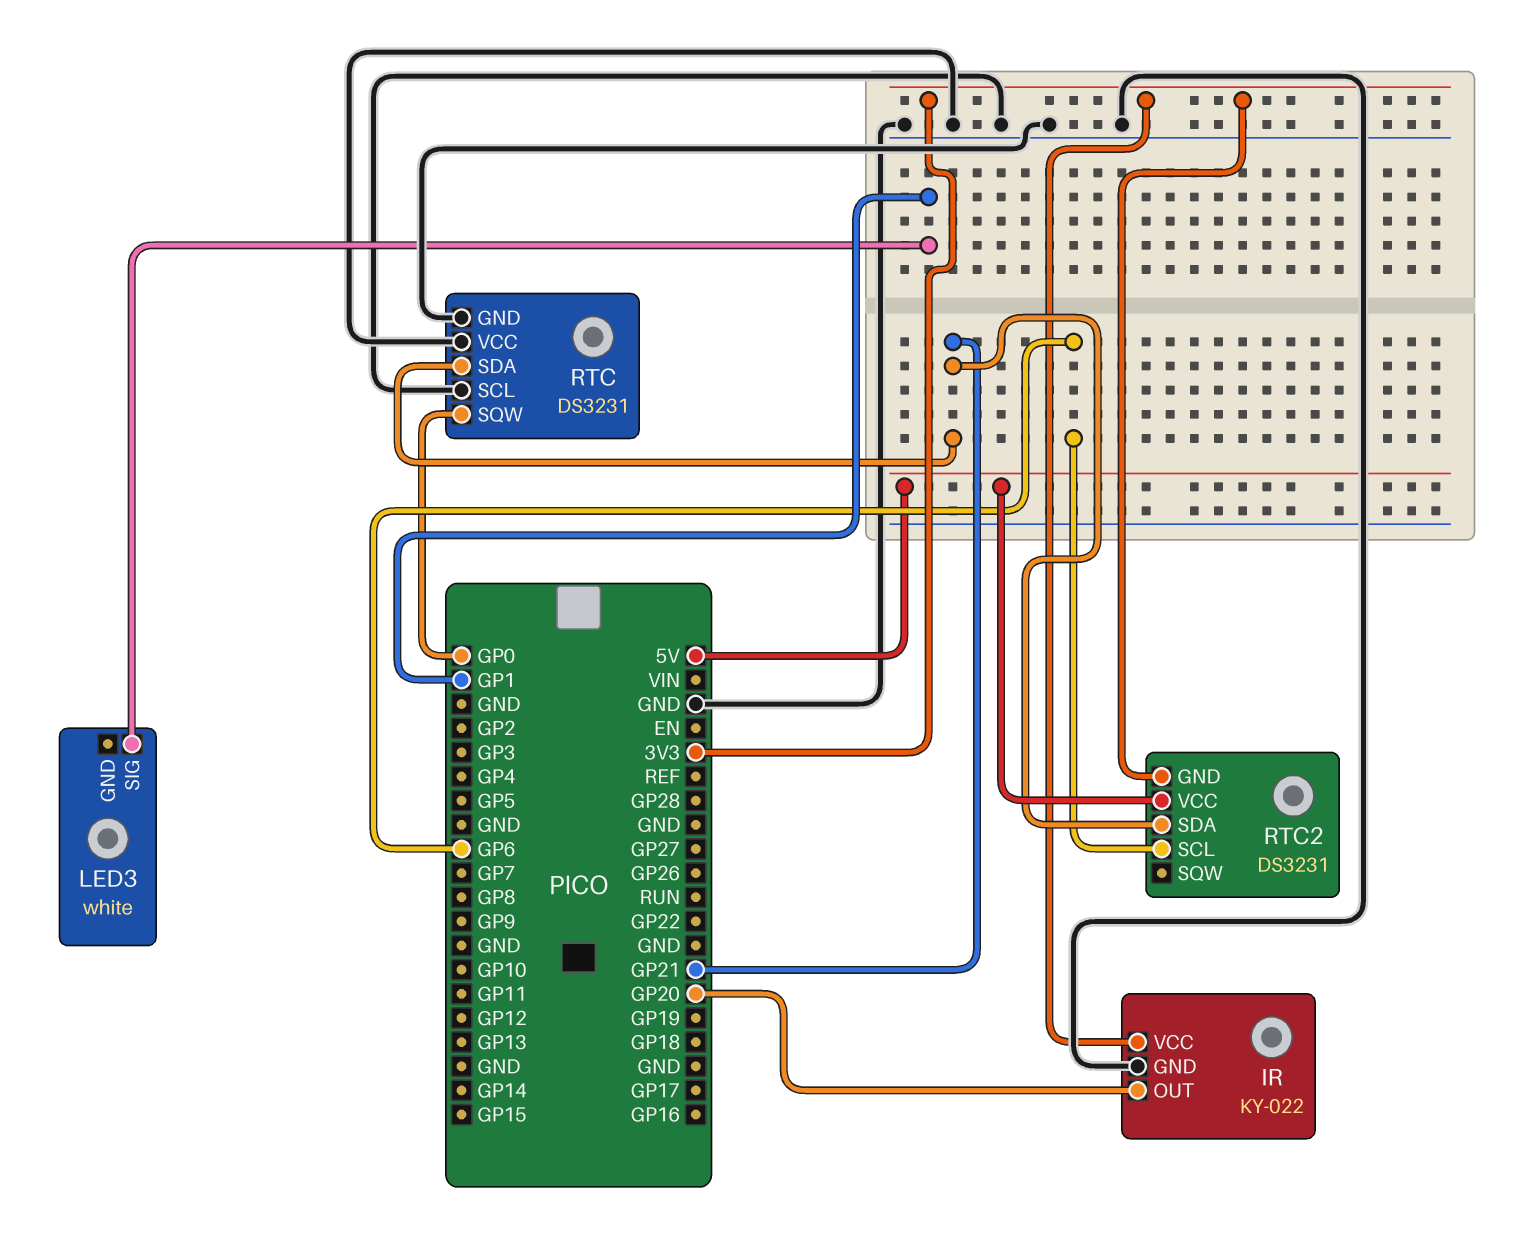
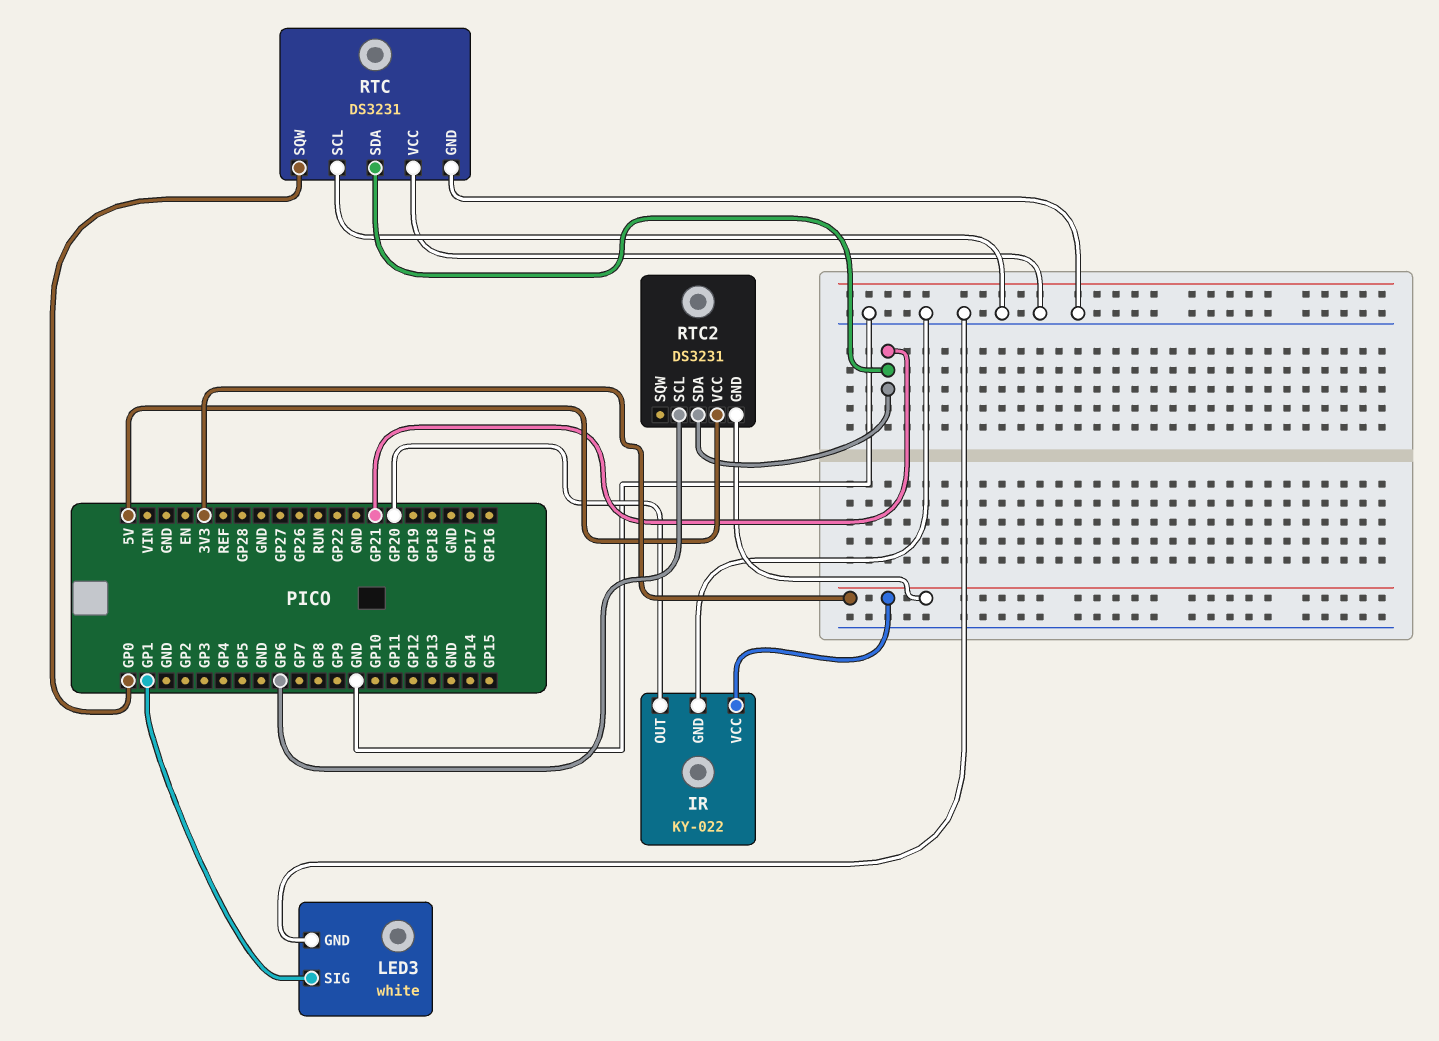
LED3 pin GND: none -> GND

